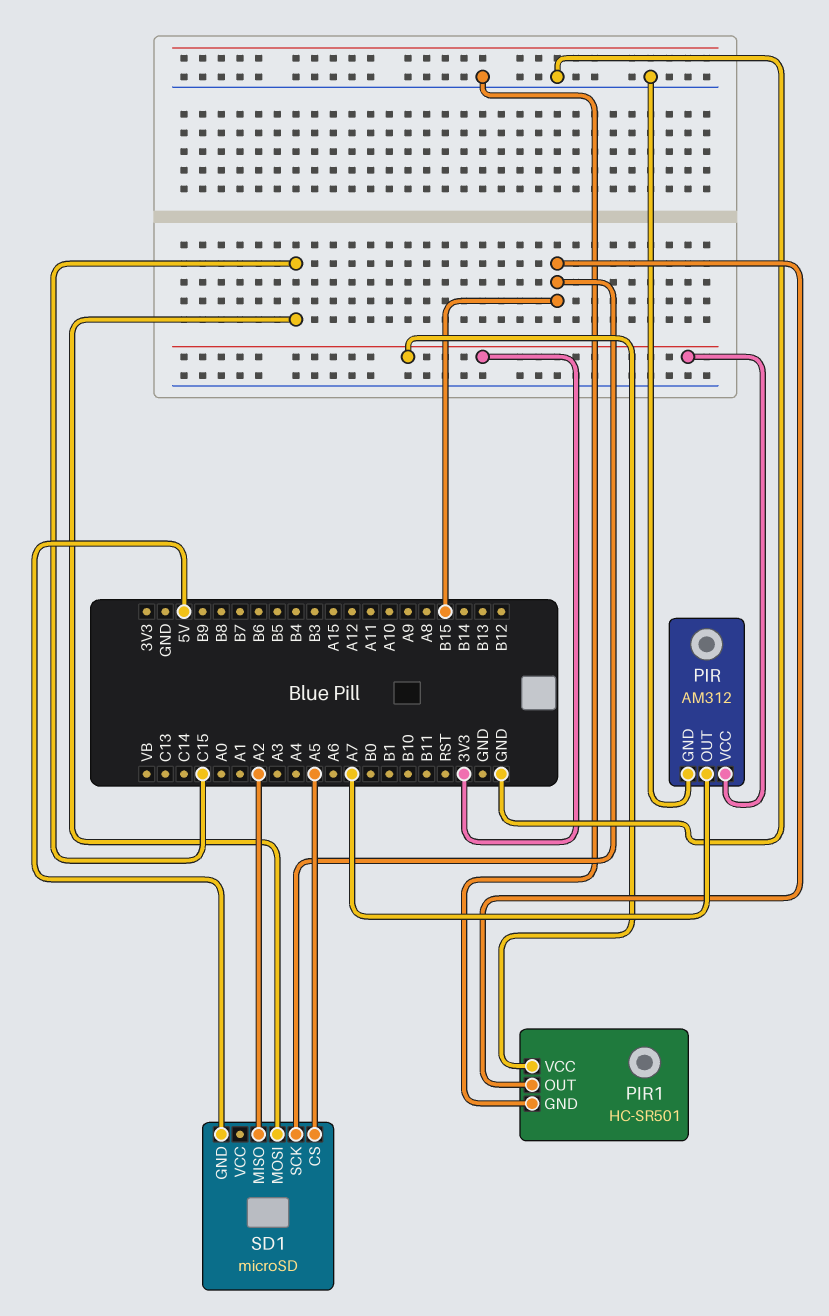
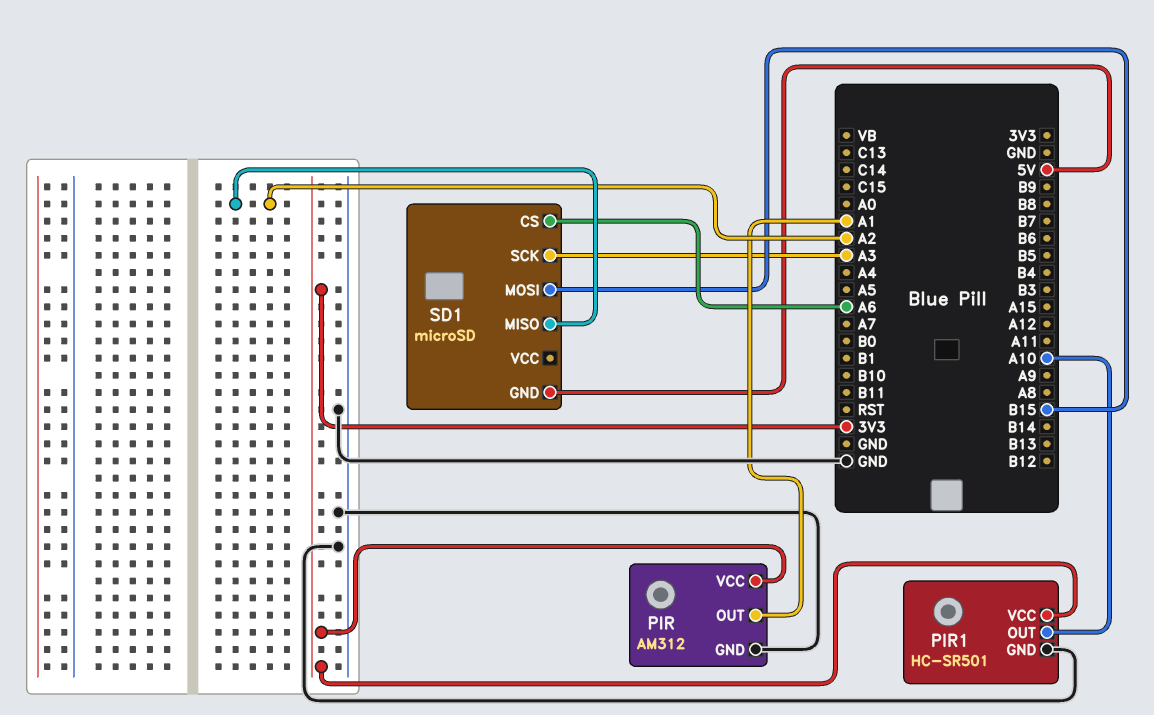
PIR pin OUT: A7 -> A1
PIR1 pin OUT: B15 -> A10
SD1 pin CS: A5 -> A6
SD1 pin MOSI: C15 -> B15
SD1 pin SCK: B15 -> A3

